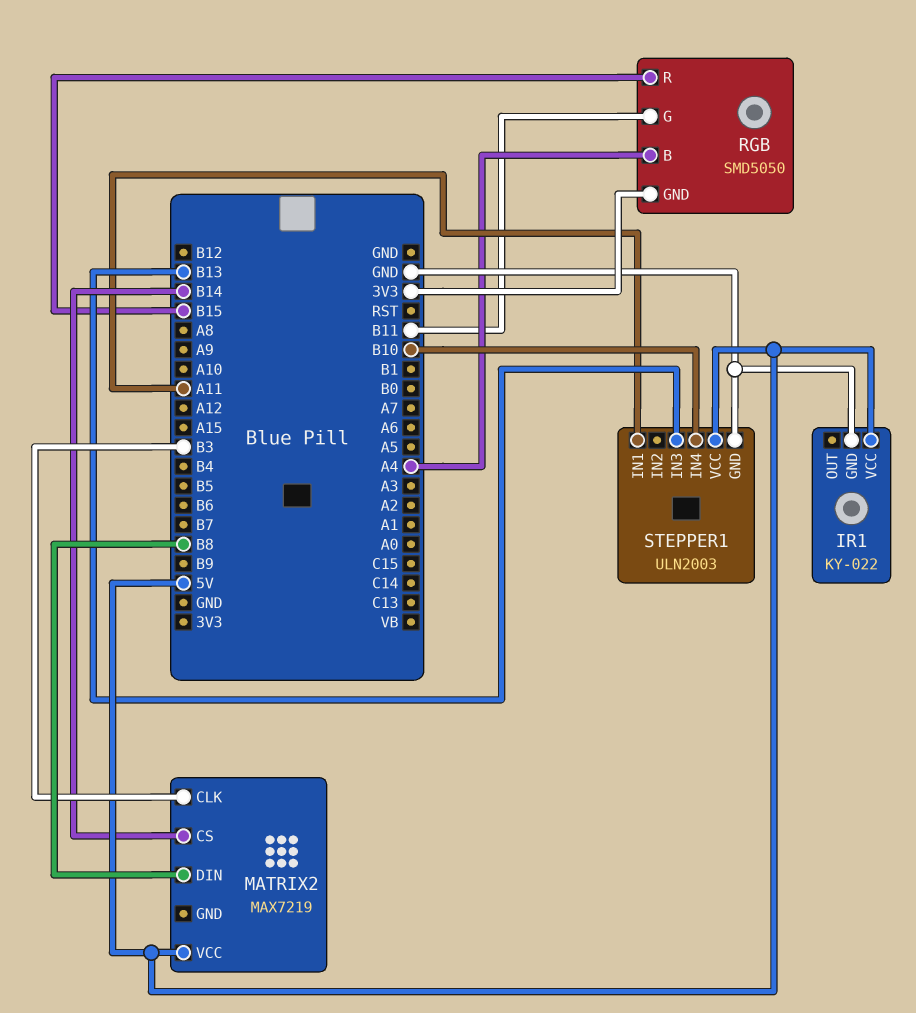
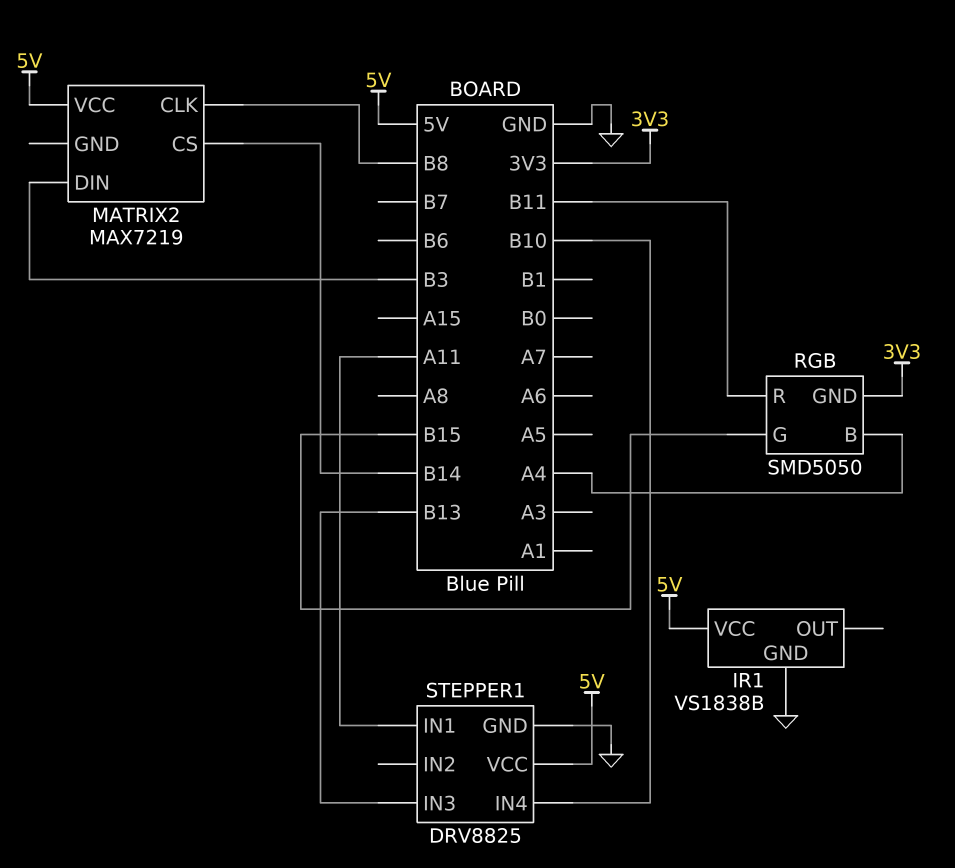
IR1: KY-022 -> VS1838B
MATRIX2 pin CLK: B3 -> B8
MATRIX2 pin DIN: B8 -> B3
RGB pin G: B11 -> B15
RGB pin R: B15 -> B11
STEPPER1: ULN2003 -> DRV8825

